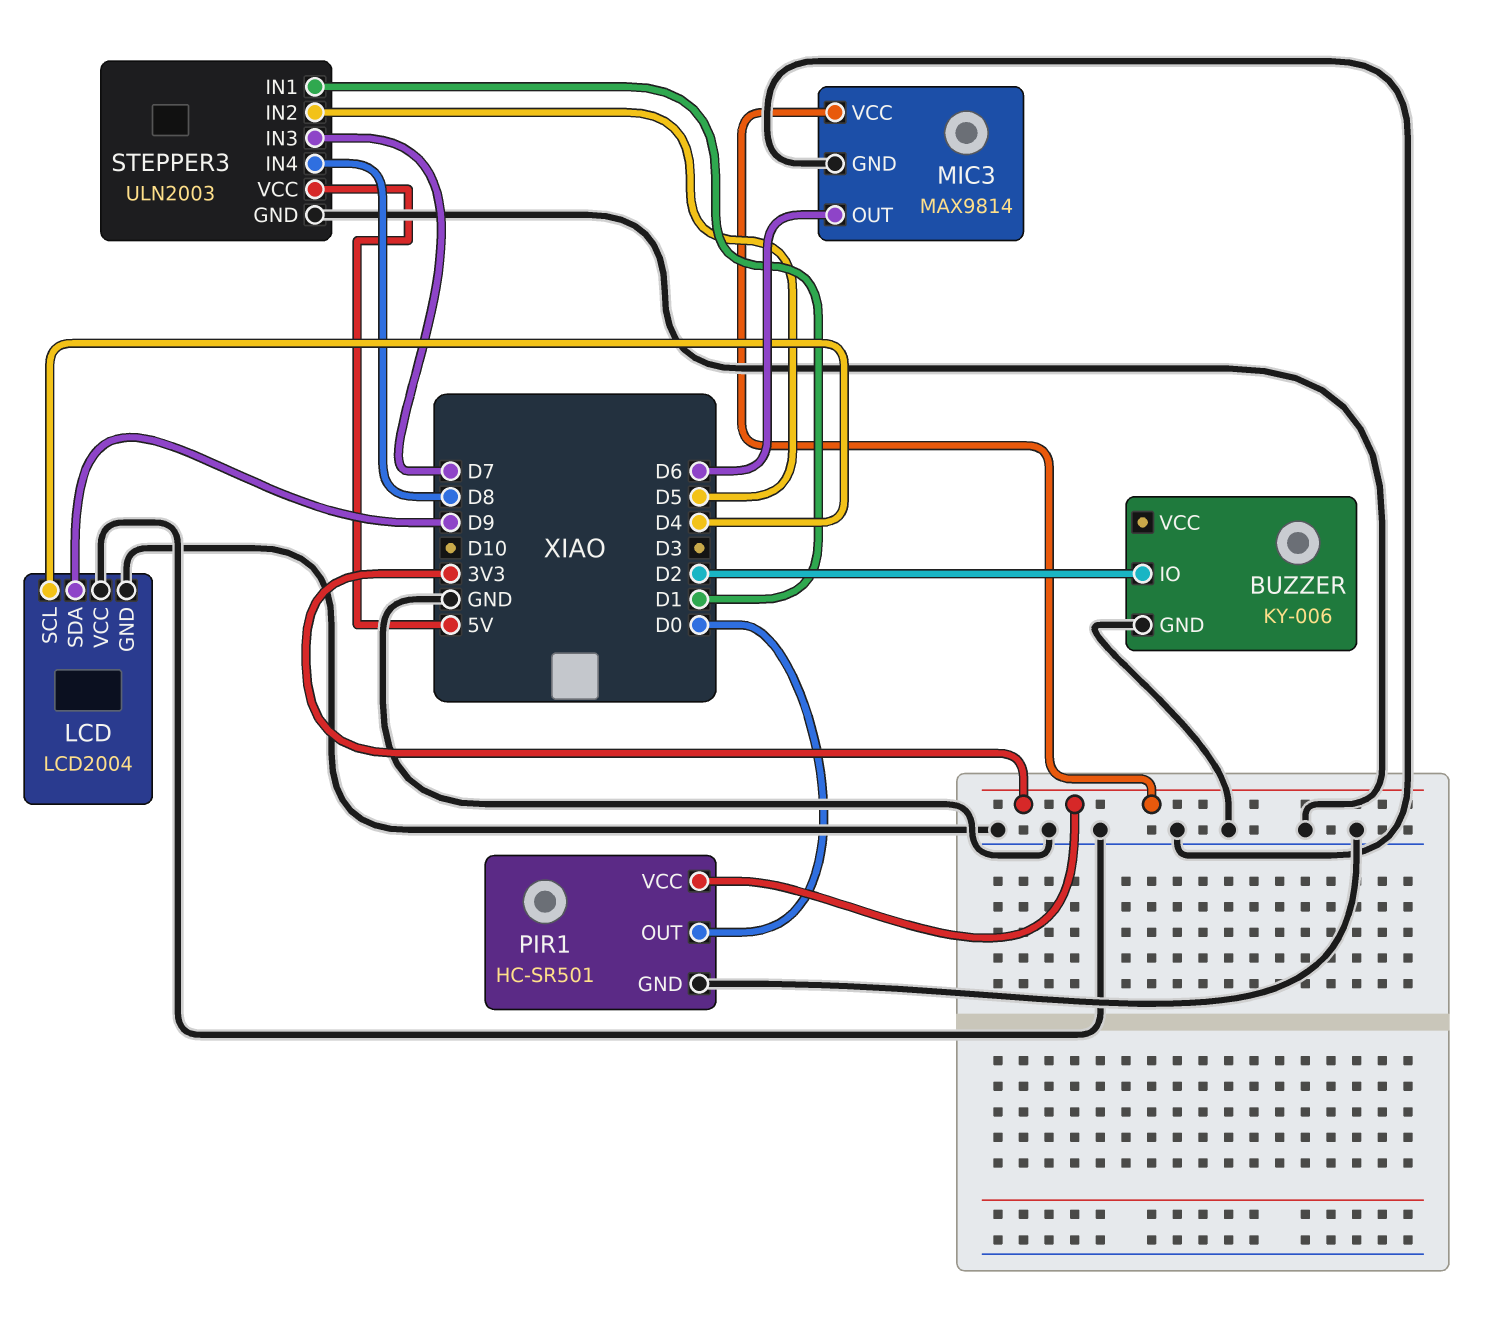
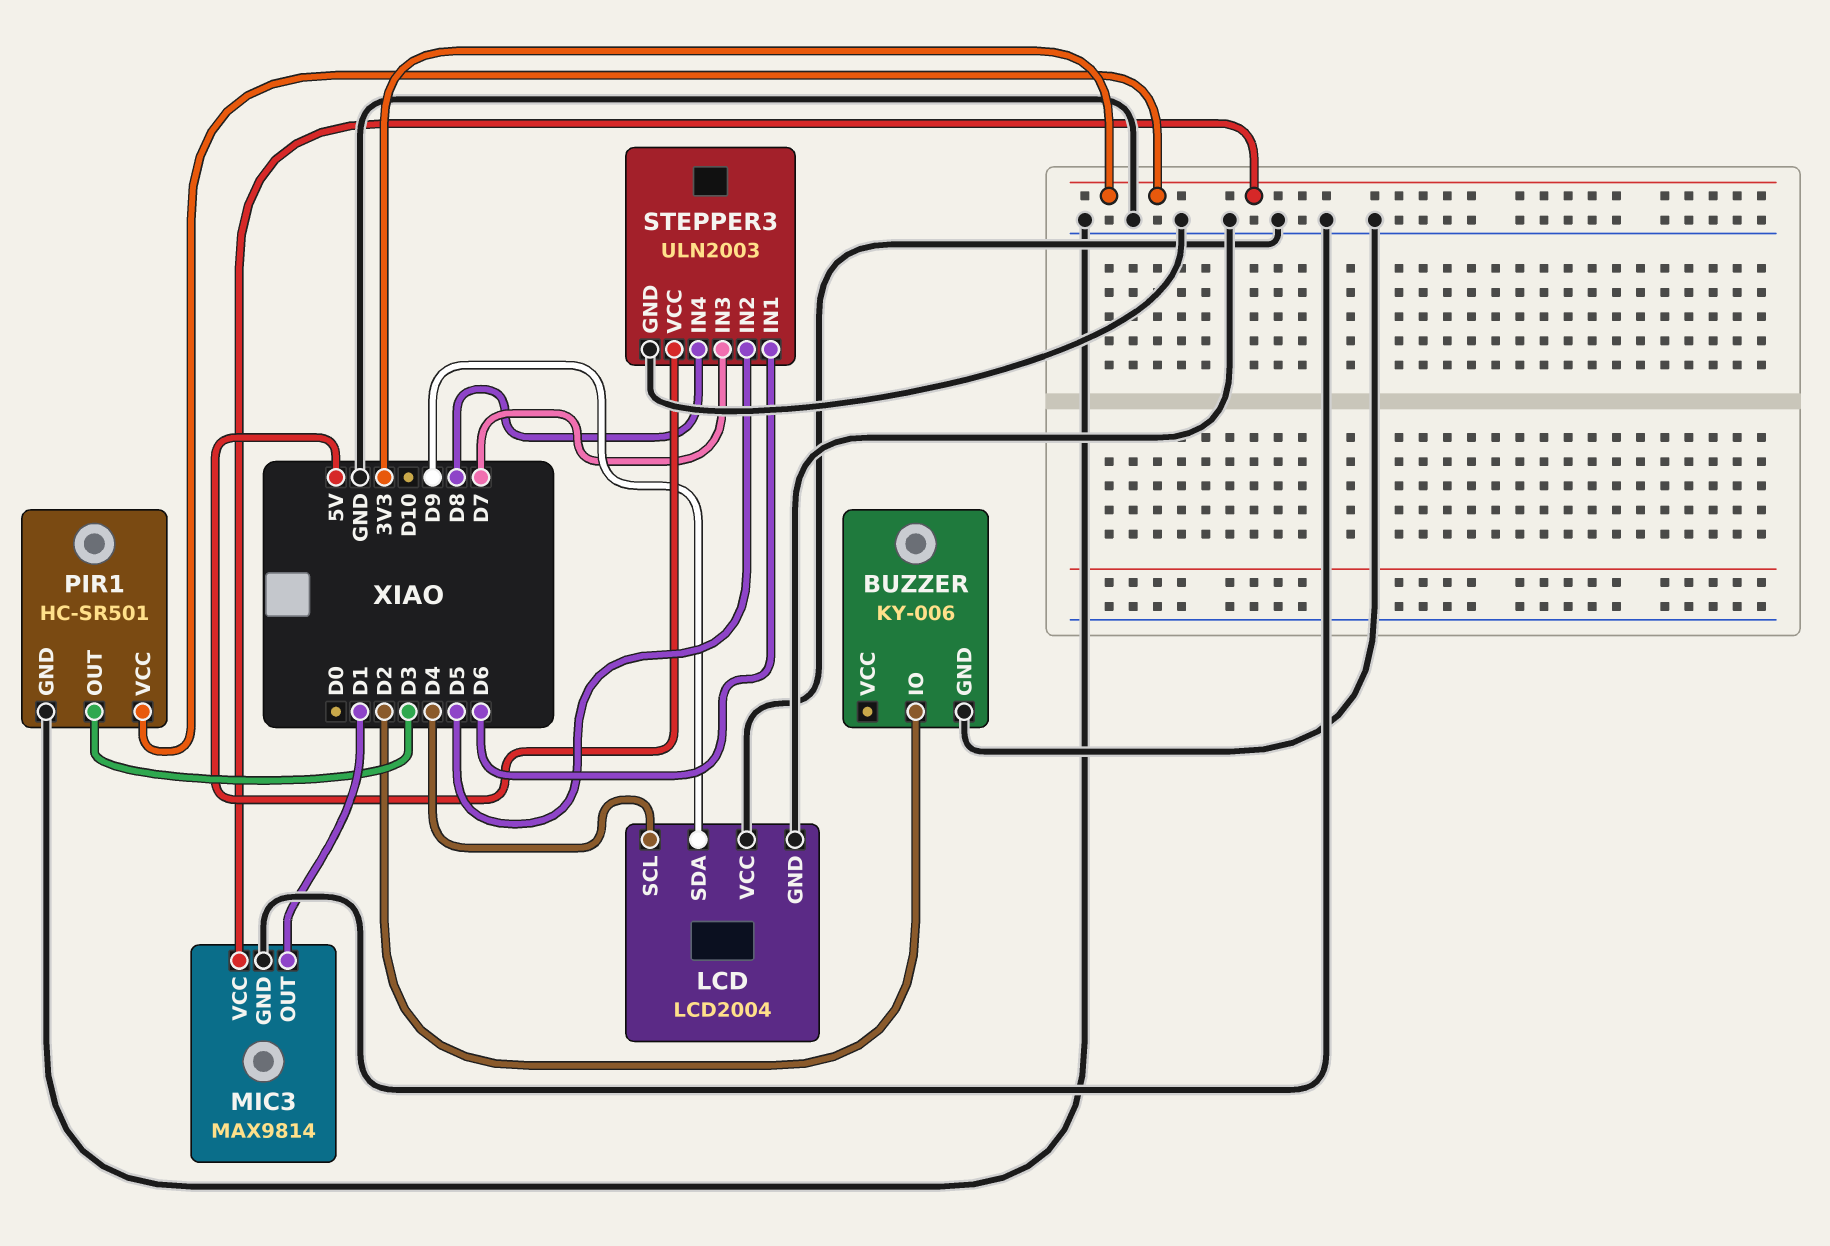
MIC3 pin OUT: D6 -> D1
PIR1 pin OUT: D0 -> D3
STEPPER3 pin IN1: D1 -> D6

